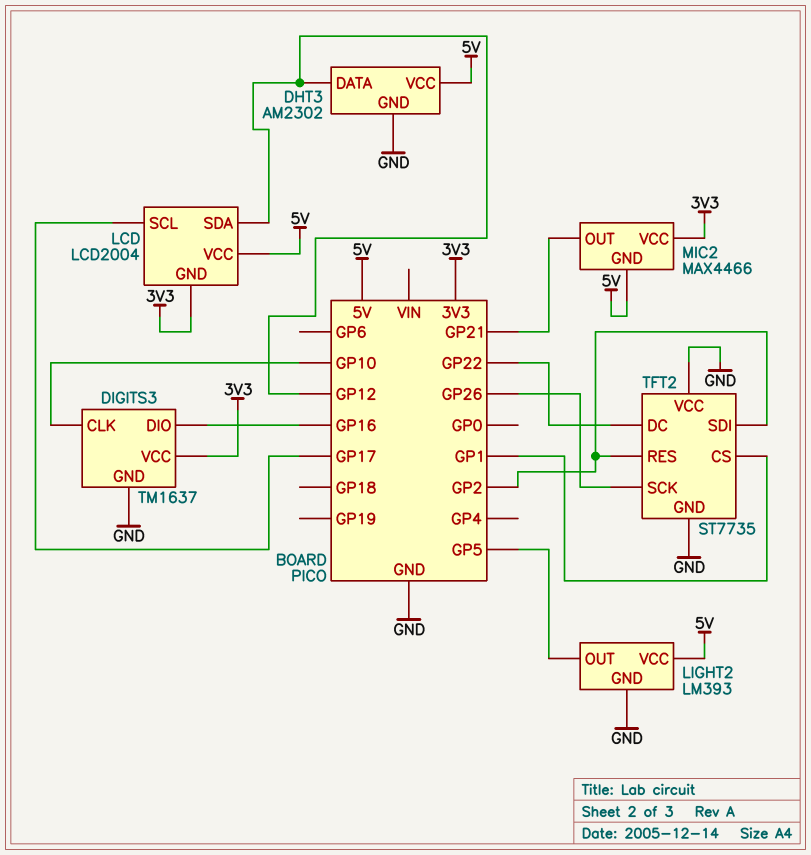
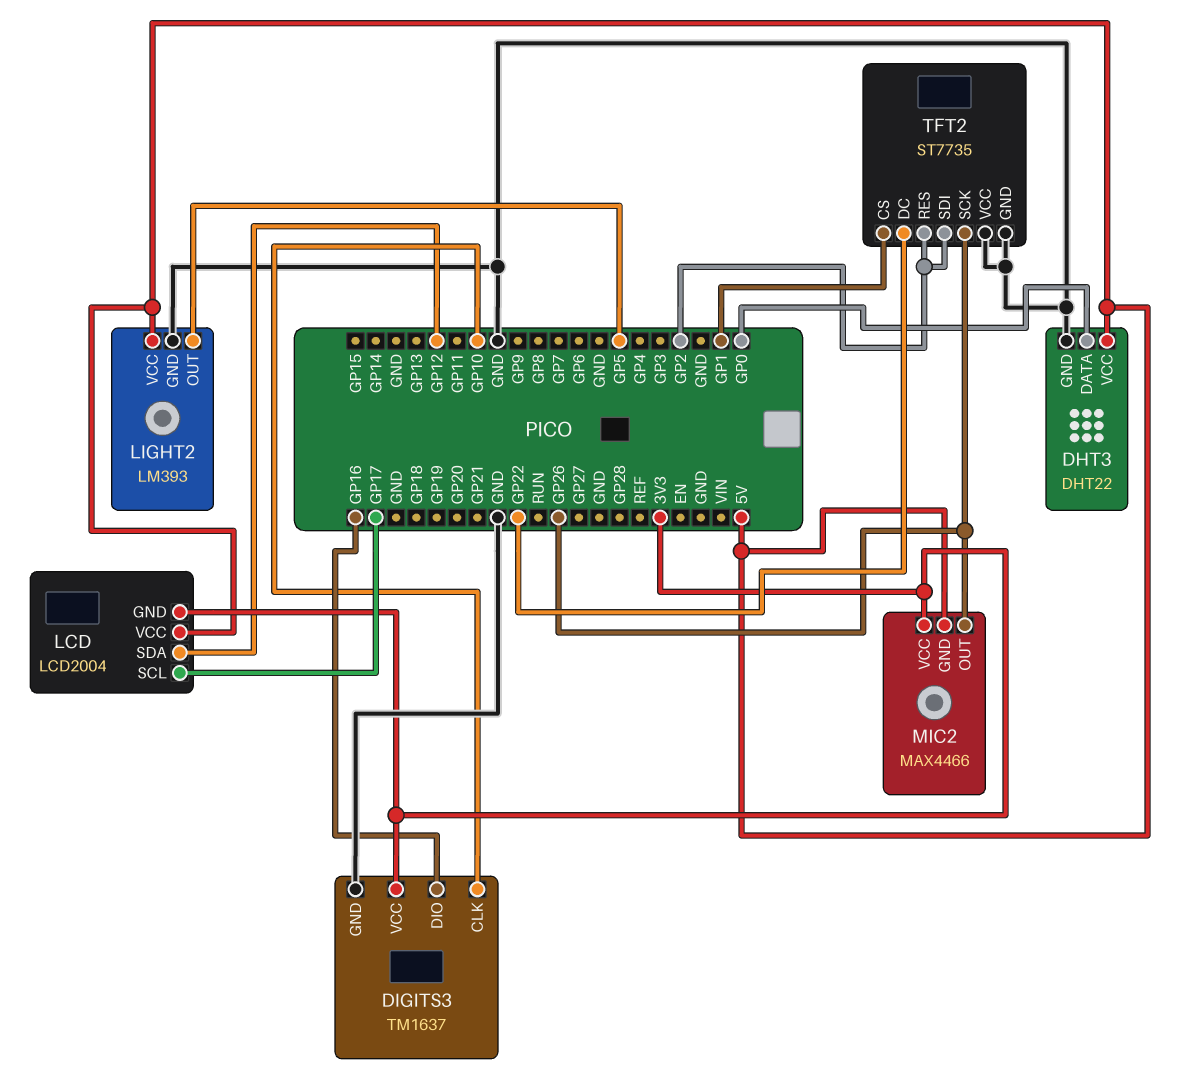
DHT3: AM2302 -> DHT22
DHT3 pin DATA: GP12 -> GP0
MIC2 pin OUT: GP21 -> GP26

